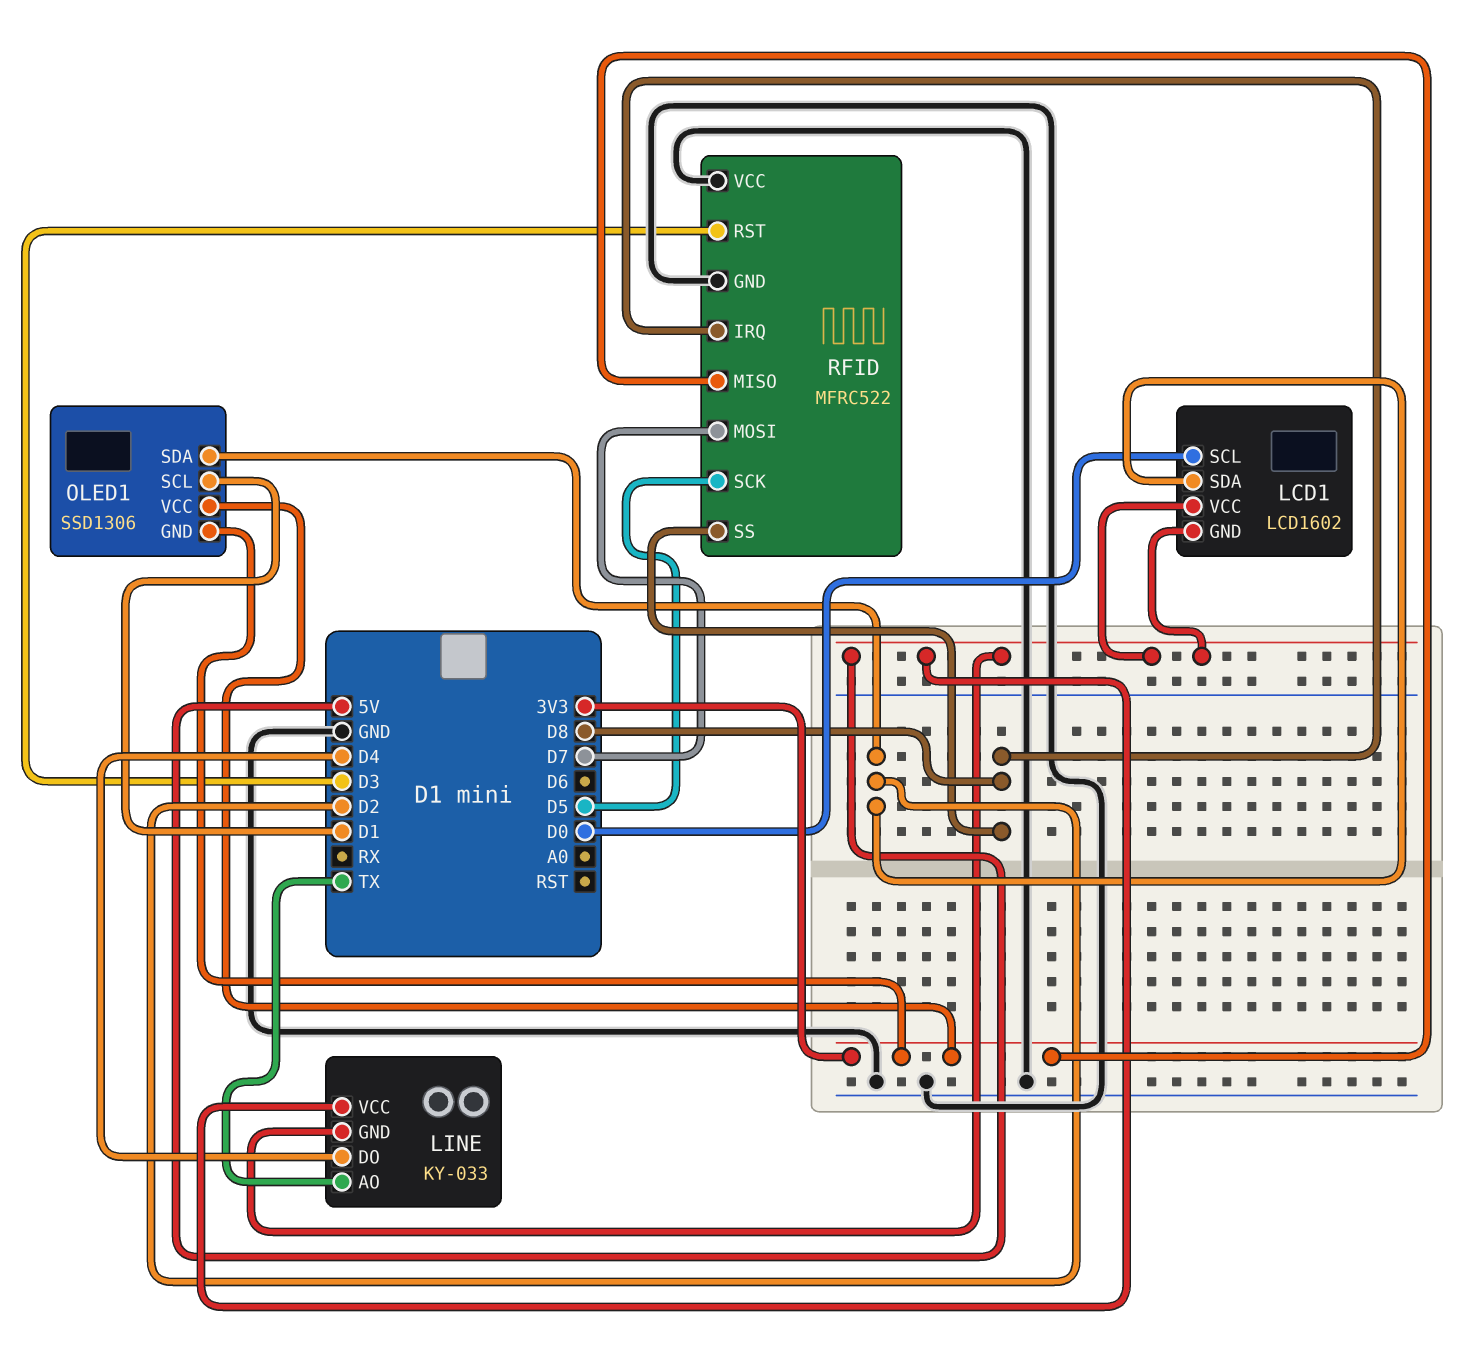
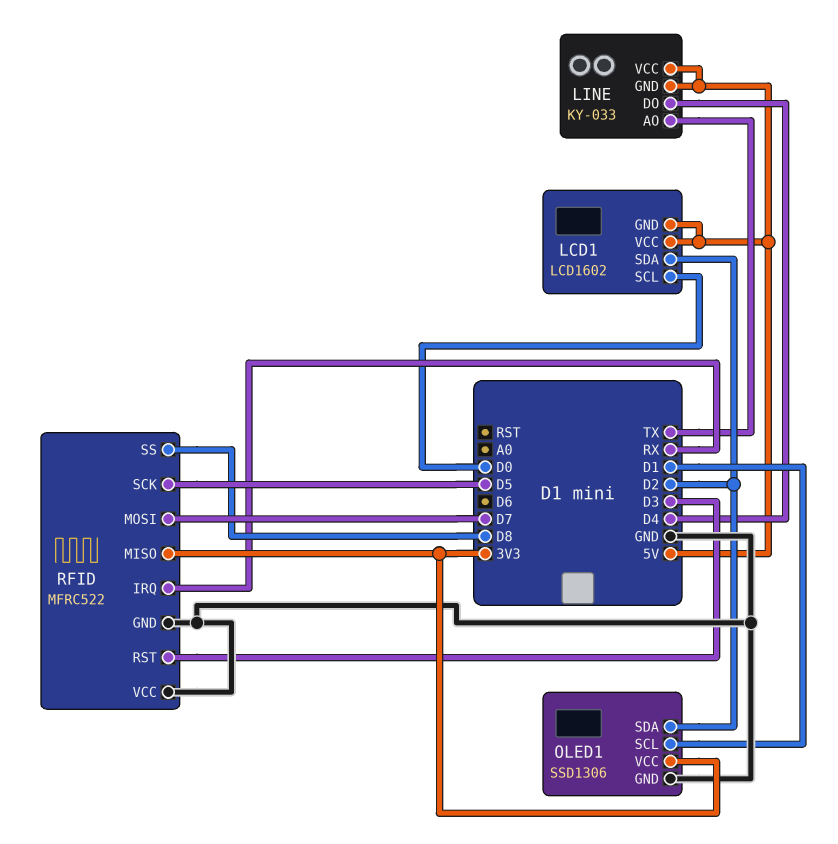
OLED1 pin GND: 3V3 -> GND
RFID pin IRQ: D8 -> RX

